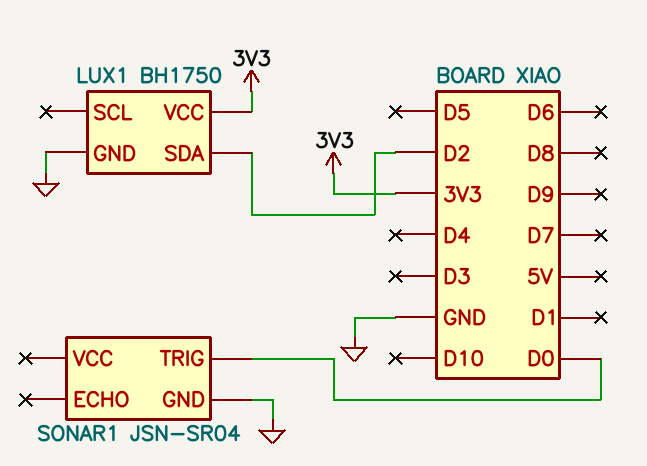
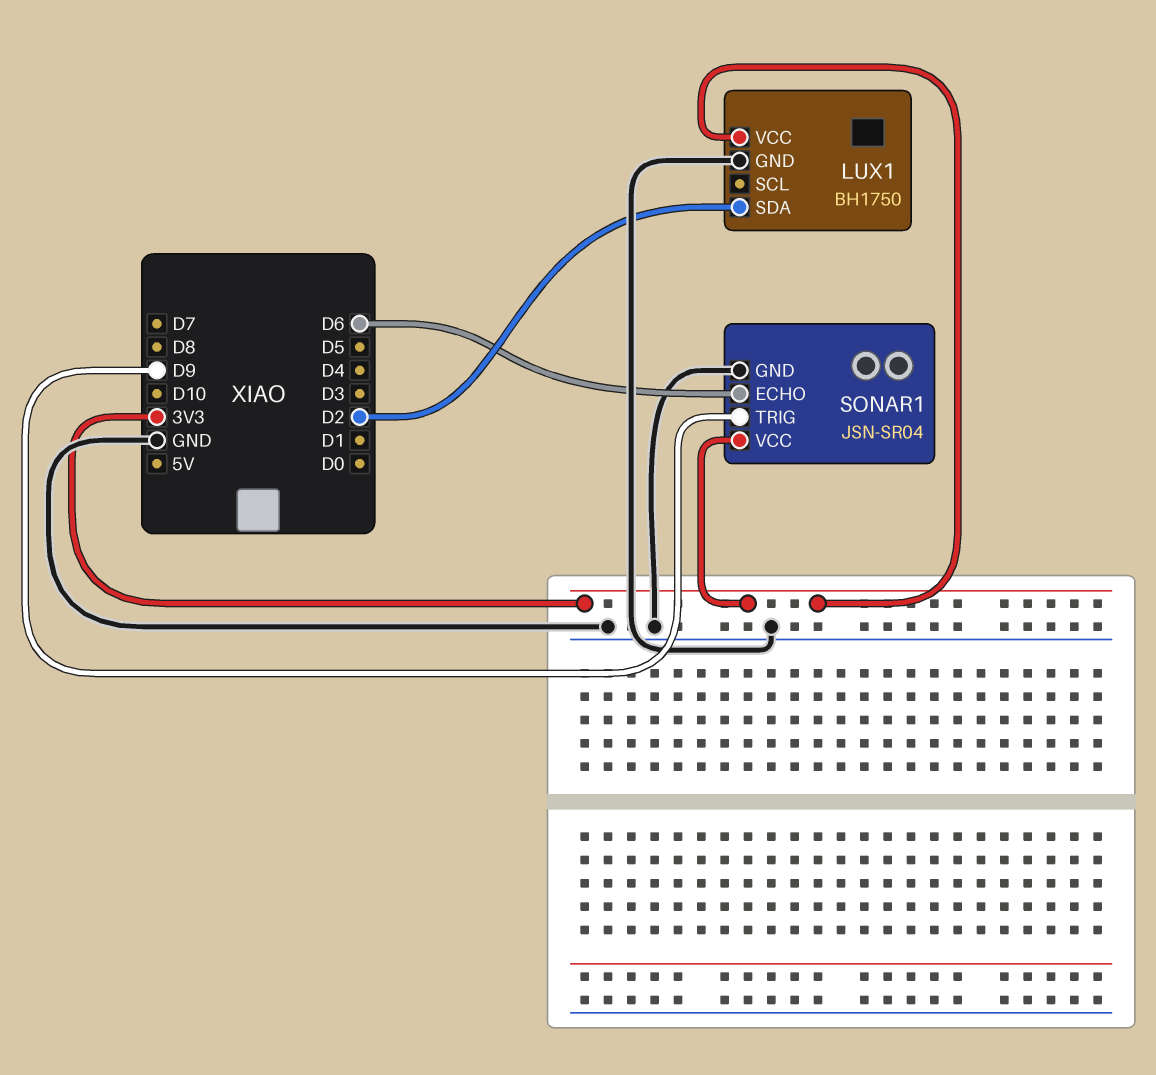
SONAR1 pin ECHO: none -> D6
SONAR1 pin TRIG: D0 -> D9
SONAR1 pin VCC: none -> 3V3

